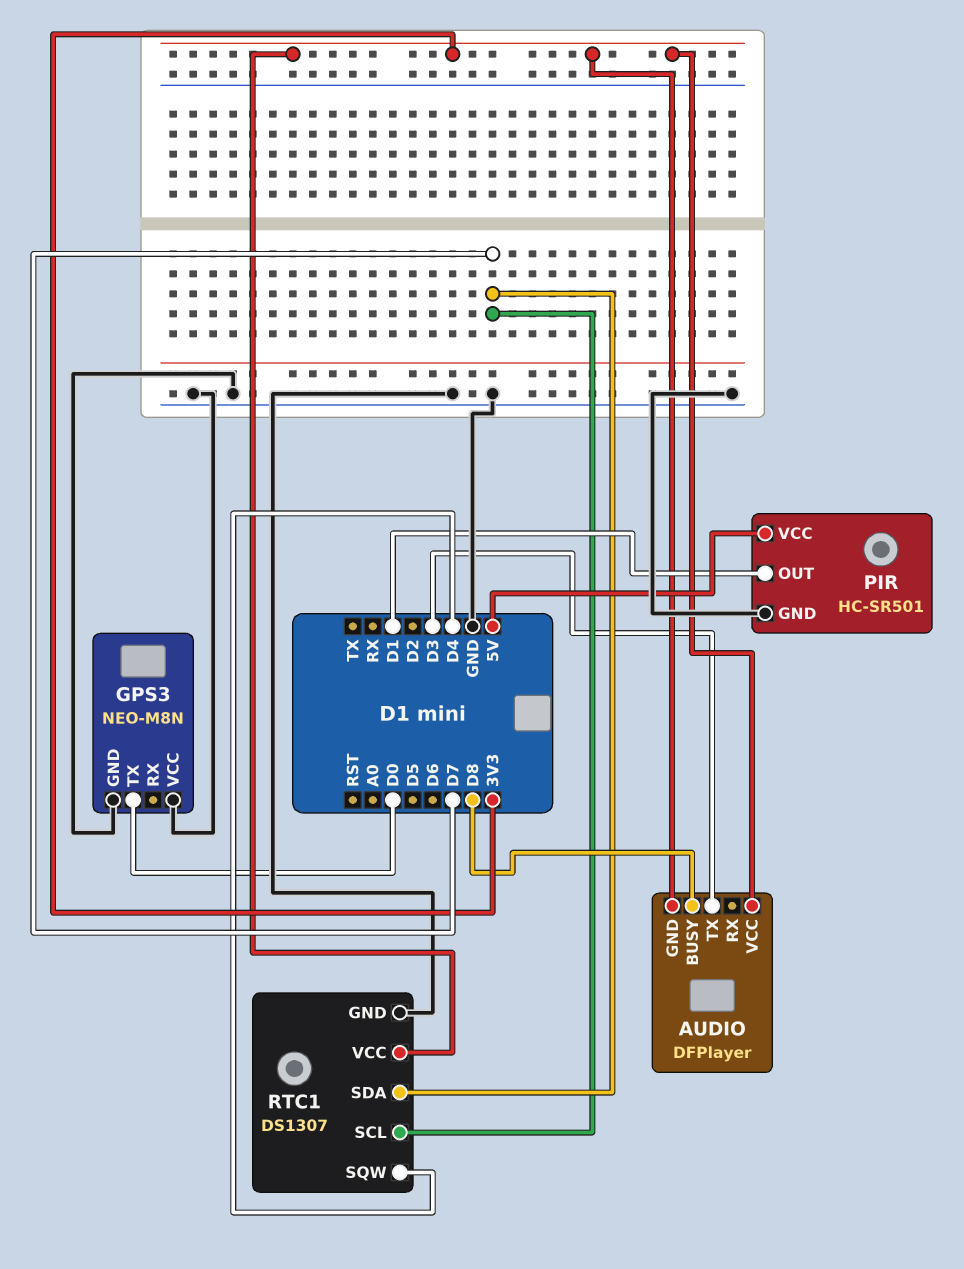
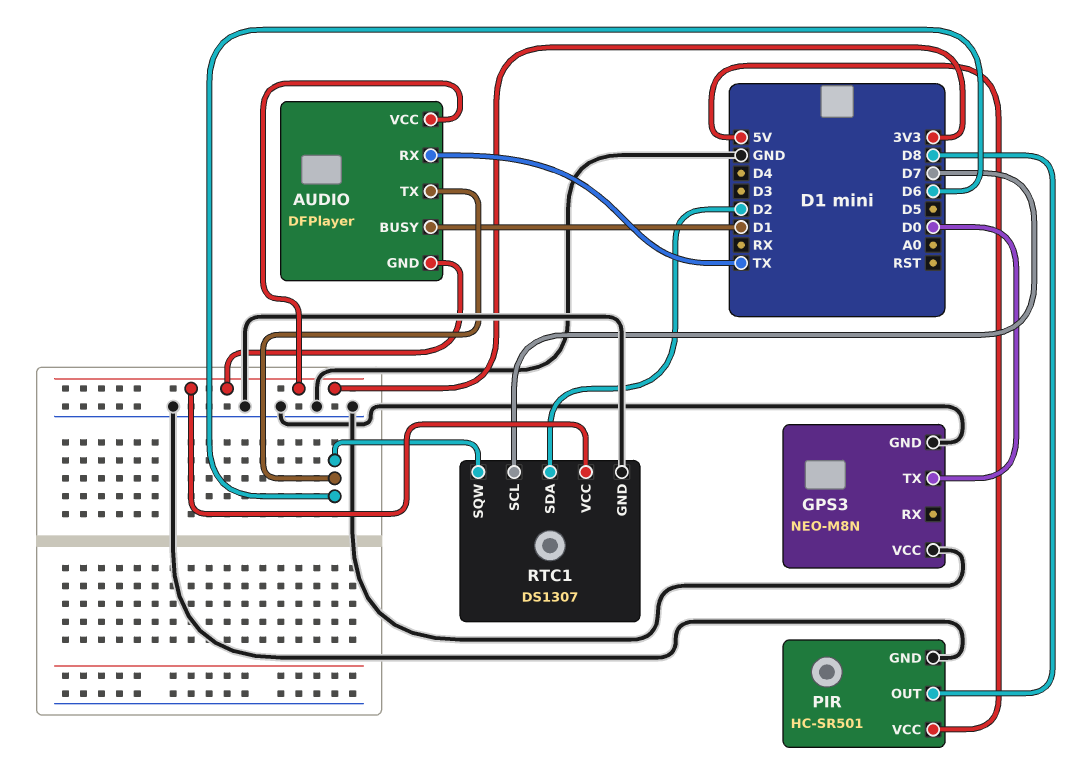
AUDIO pin BUSY: D8 -> D1
AUDIO pin RX: none -> TX
AUDIO pin TX: D3 -> D6
PIR pin OUT: D1 -> D8
RTC1 pin SDA: D7 -> D2
RTC1 pin SQW: D4 -> D6

